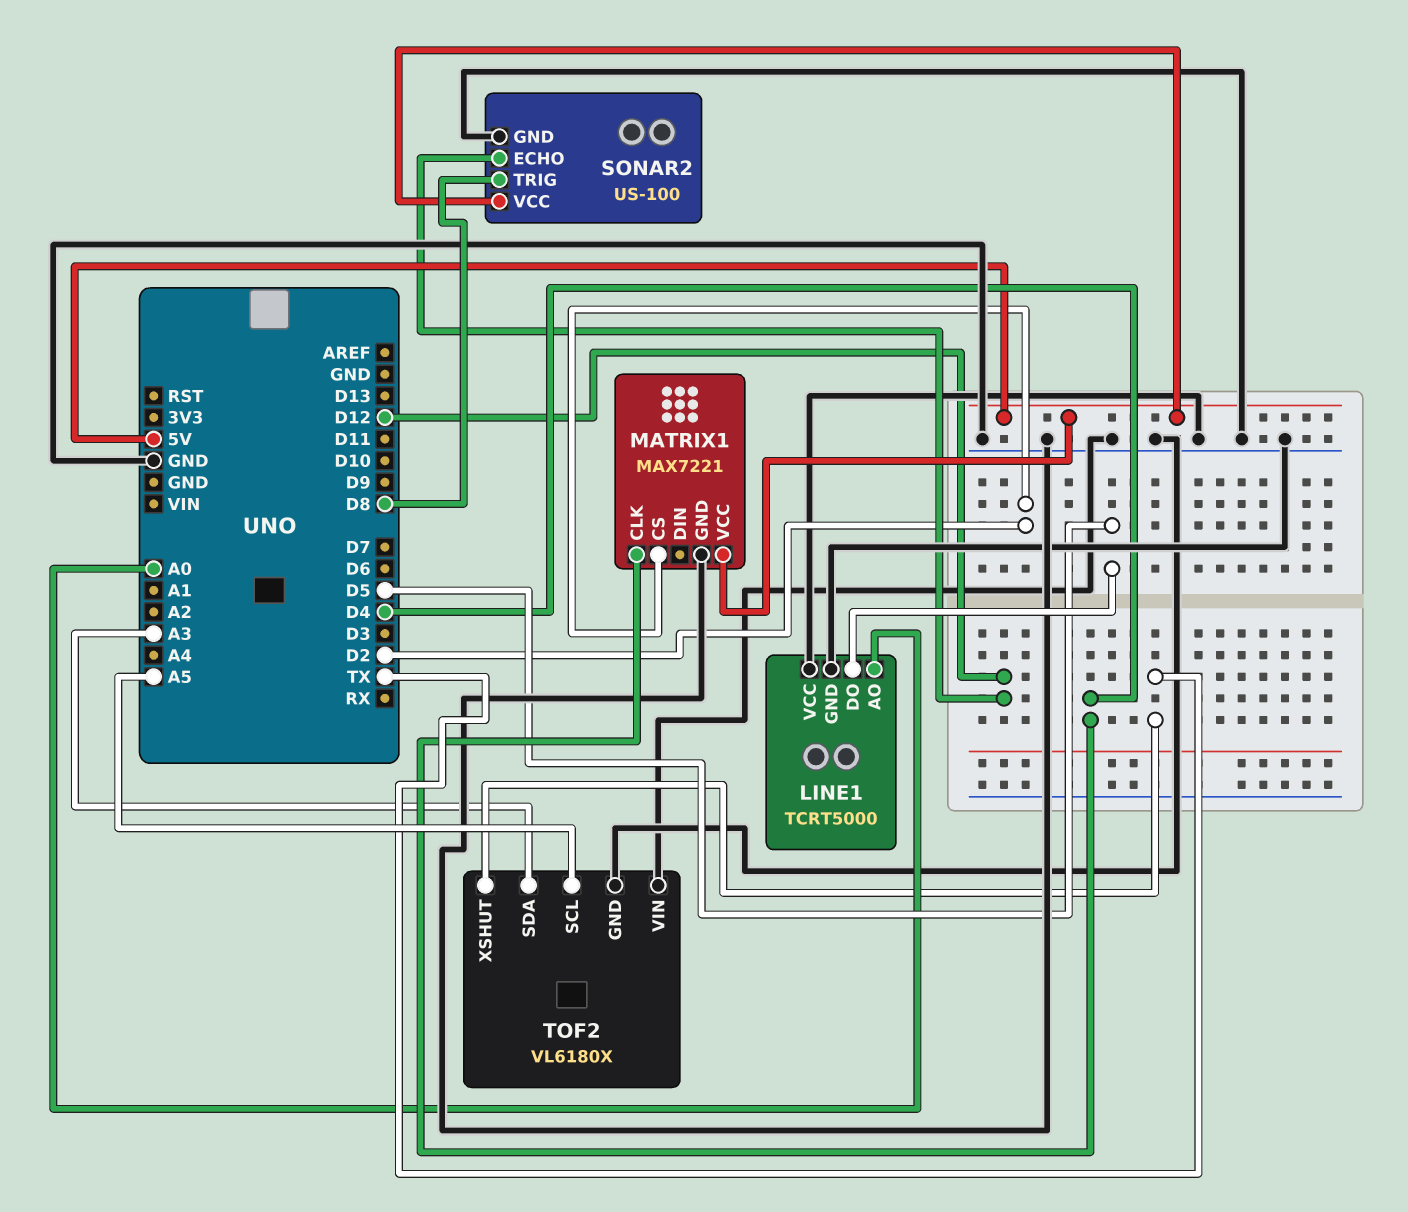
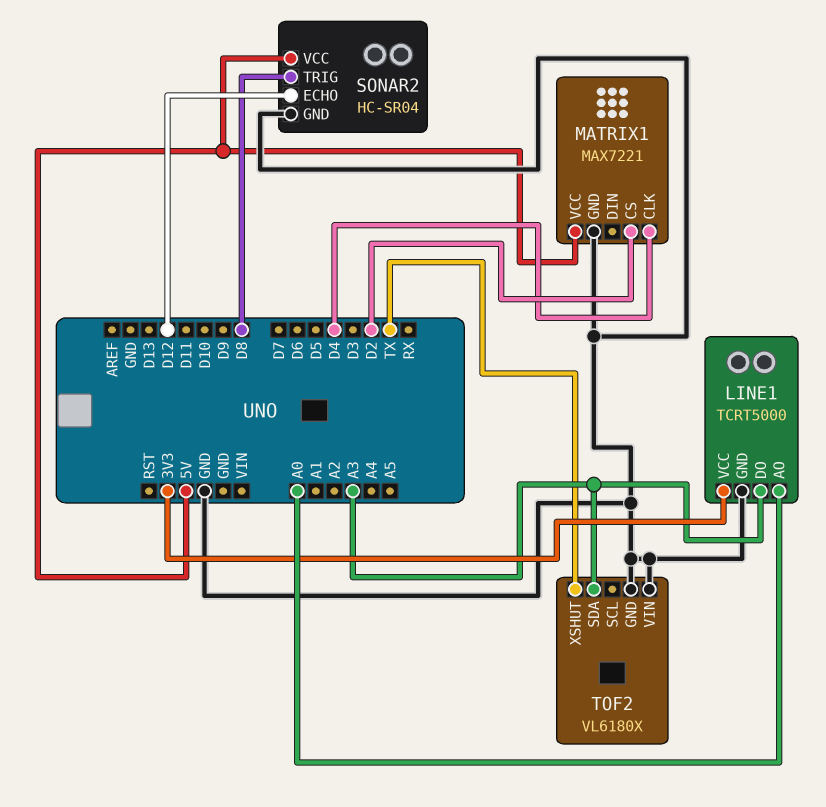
LINE1 pin DO: D5 -> A3
LINE1 pin VCC: GND -> 3V3
SONAR2: US-100 -> HC-SR04
TOF2 pin SCL: A5 -> none

